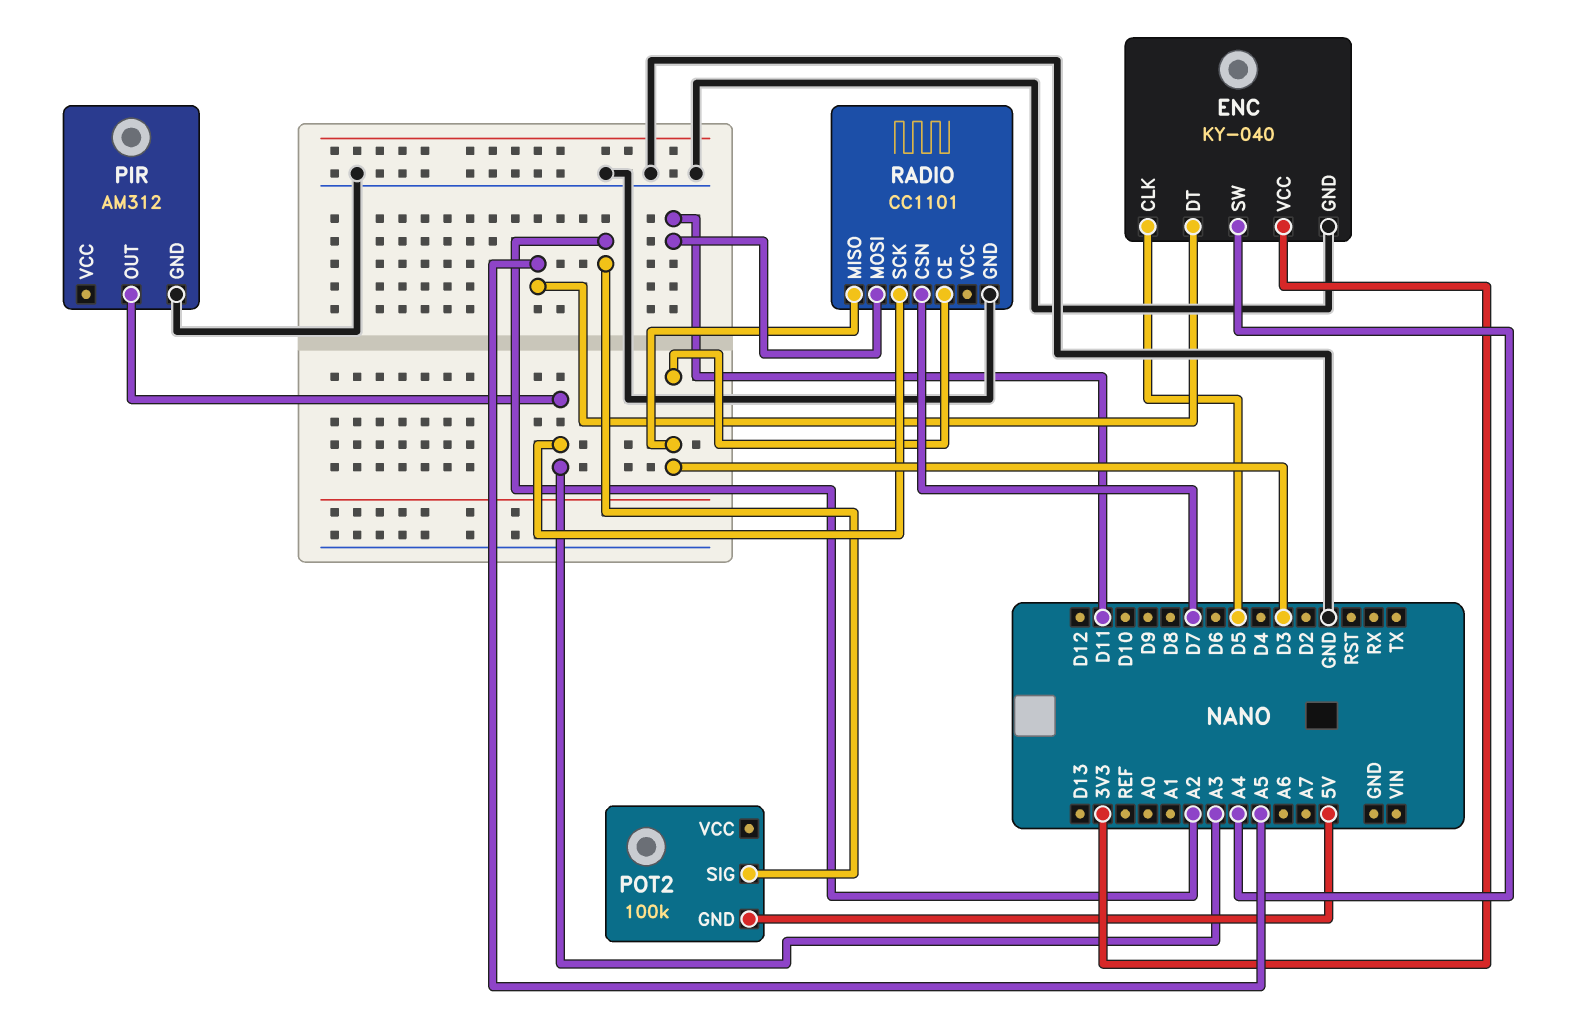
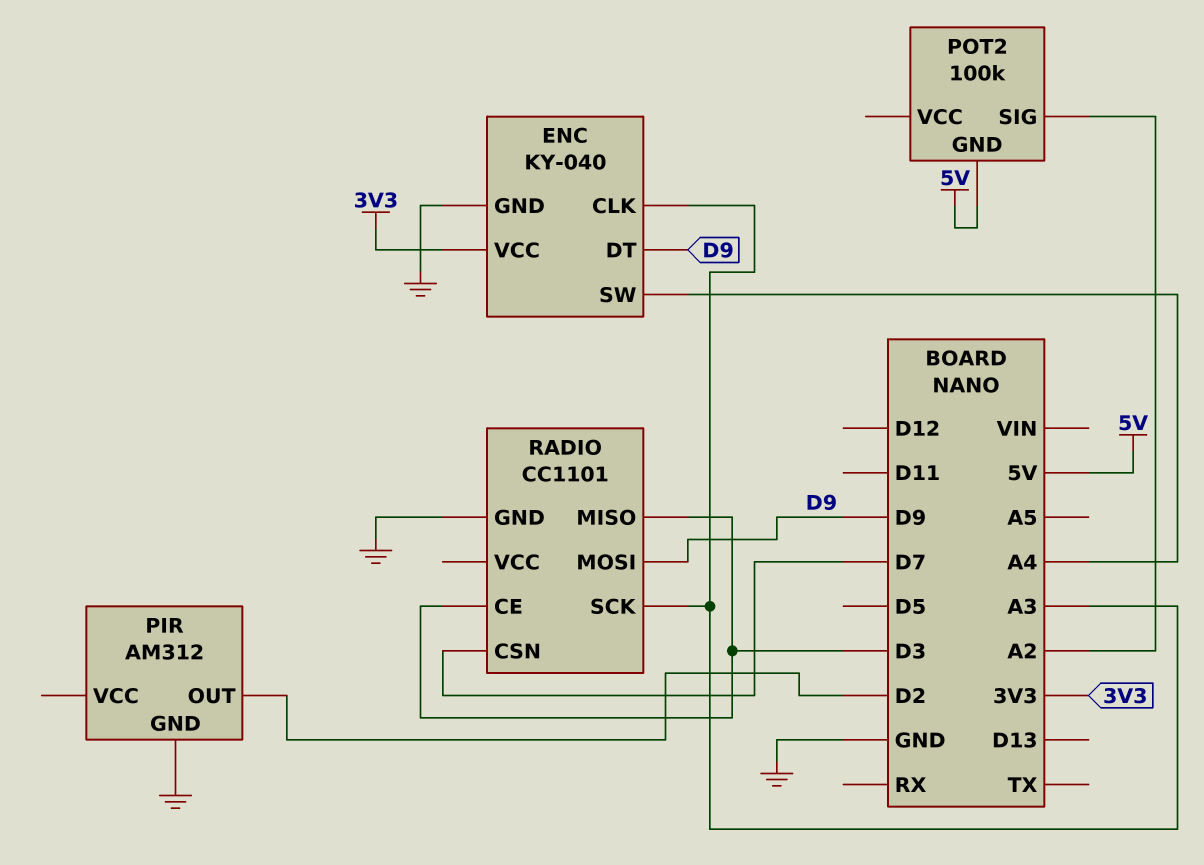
ENC pin CLK: D5 -> A3
ENC pin DT: A5 -> D9
PIR pin OUT: A3 -> D2
RADIO pin MOSI: D11 -> D9

